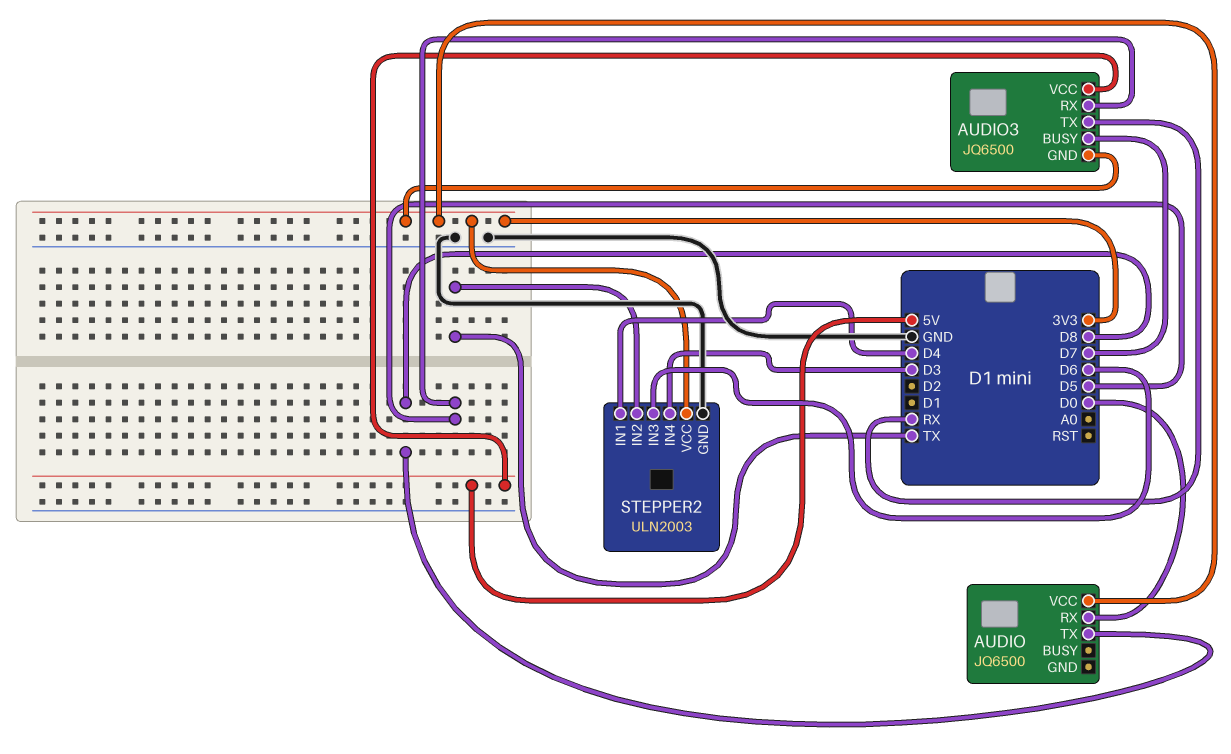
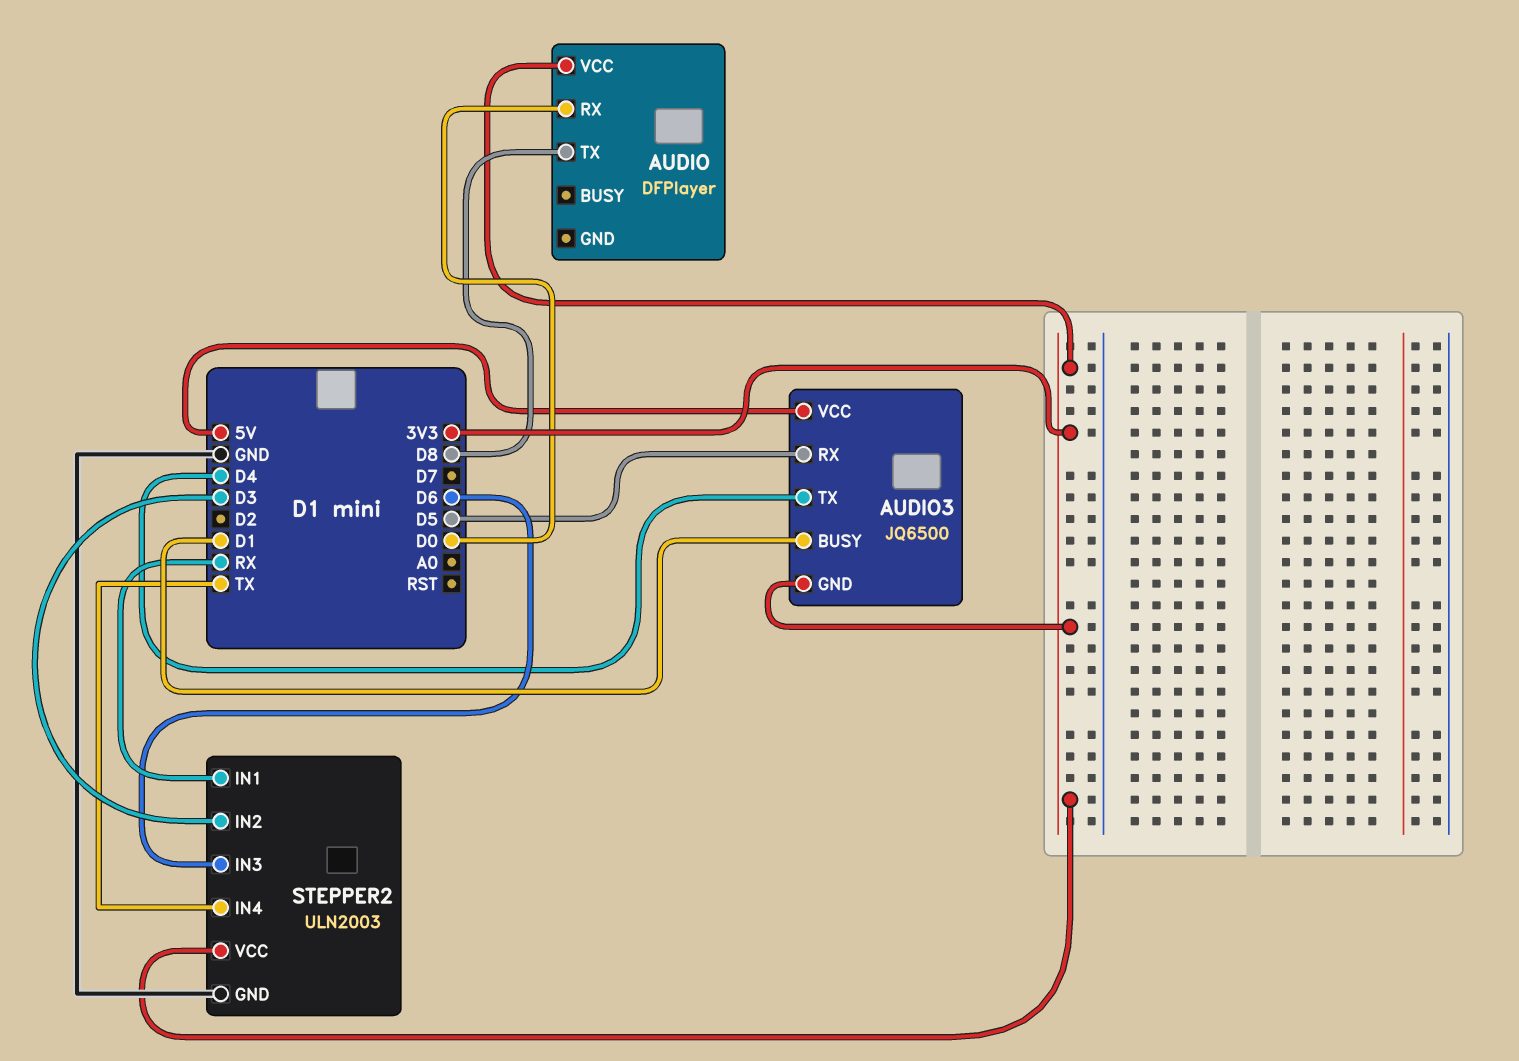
AUDIO: JQ6500 -> DFPlayer
AUDIO3 pin BUSY: D7 -> D1
AUDIO3 pin TX: RX -> D4
STEPPER2 pin IN1: D4 -> RX
STEPPER2 pin IN2: TX -> D3
STEPPER2 pin IN4: D3 -> TX

